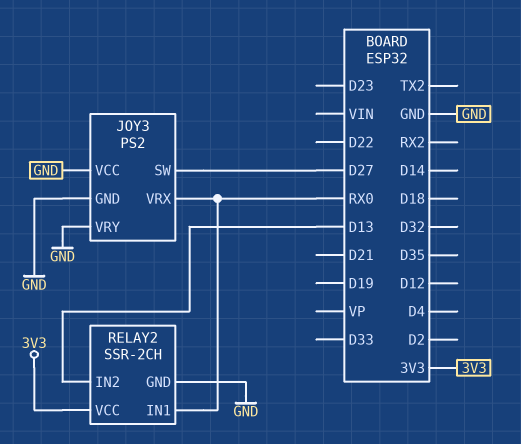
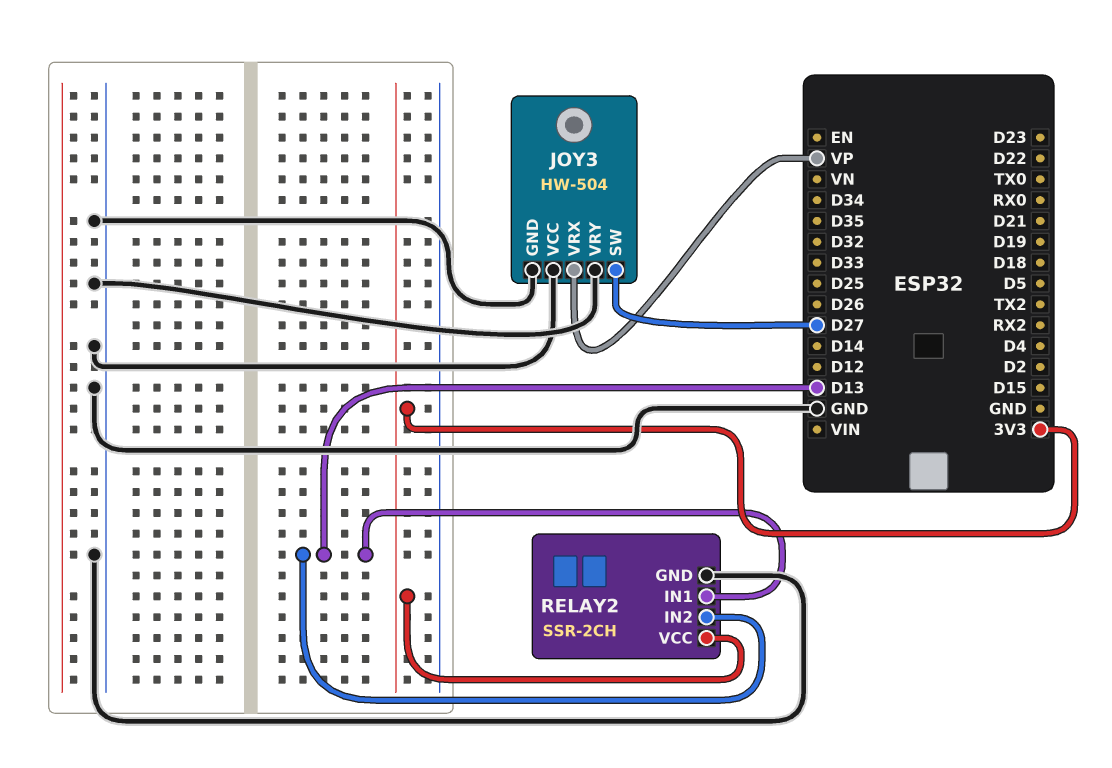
JOY3: PS2 -> HW-504
JOY3 pin VRX: RX0 -> VP
RELAY2 pin IN1: RX0 -> D13

